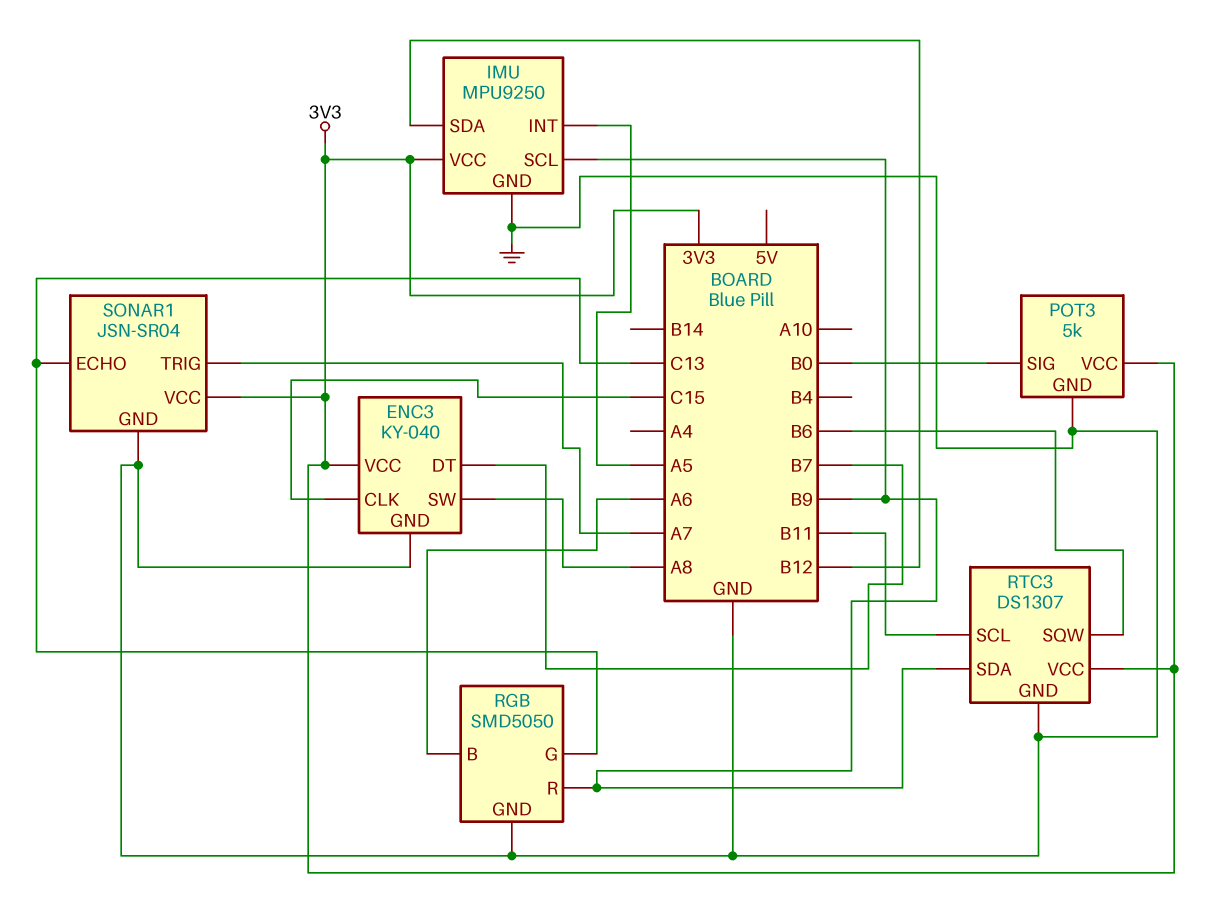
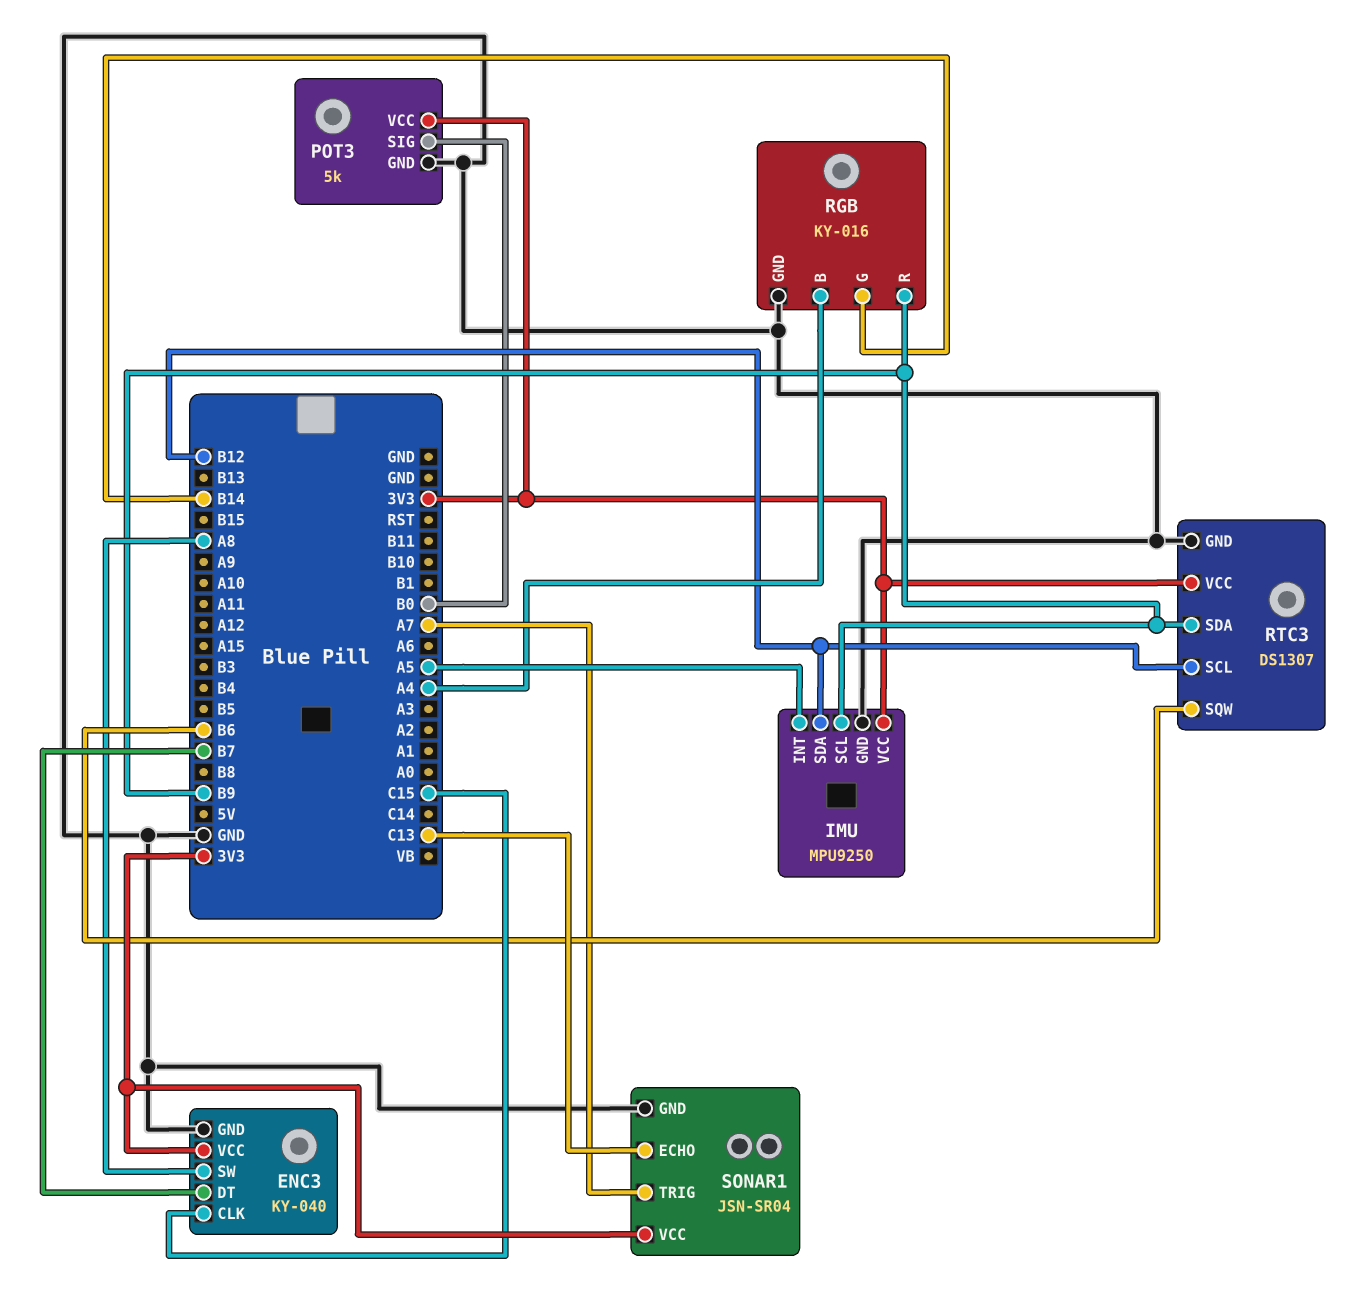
RGB: SMD5050 -> KY-016
RGB pin B: A6 -> A4
RGB pin G: C13 -> B14
RTC3 pin SCL: B11 -> B12

